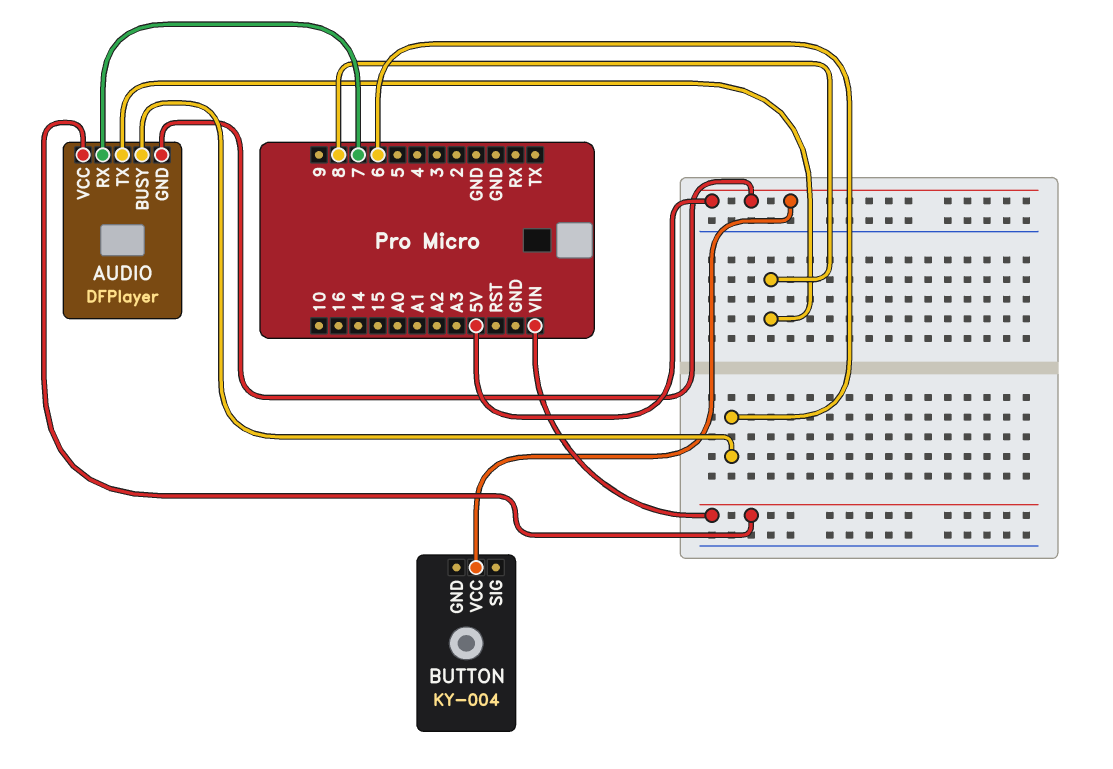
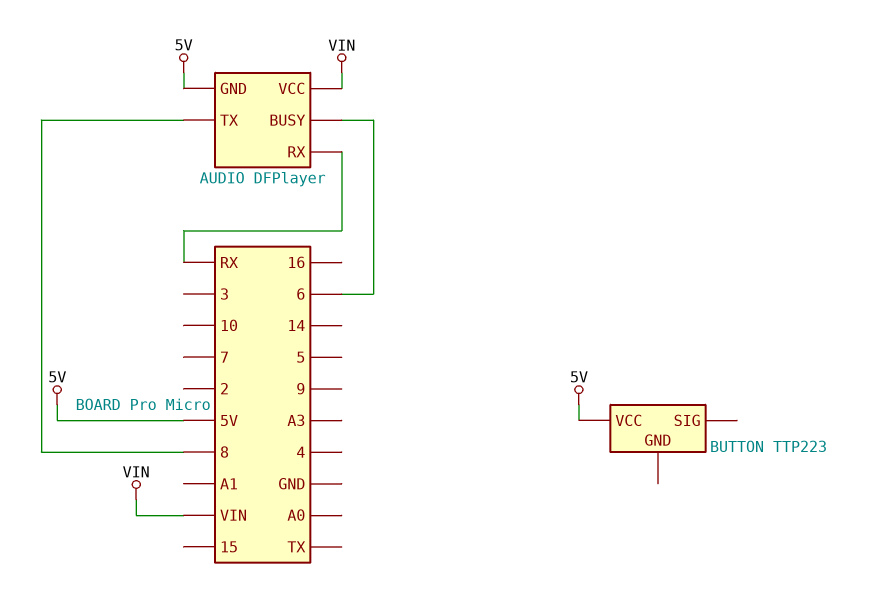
AUDIO pin RX: 7 -> RX
BUTTON: KY-004 -> TTP223

